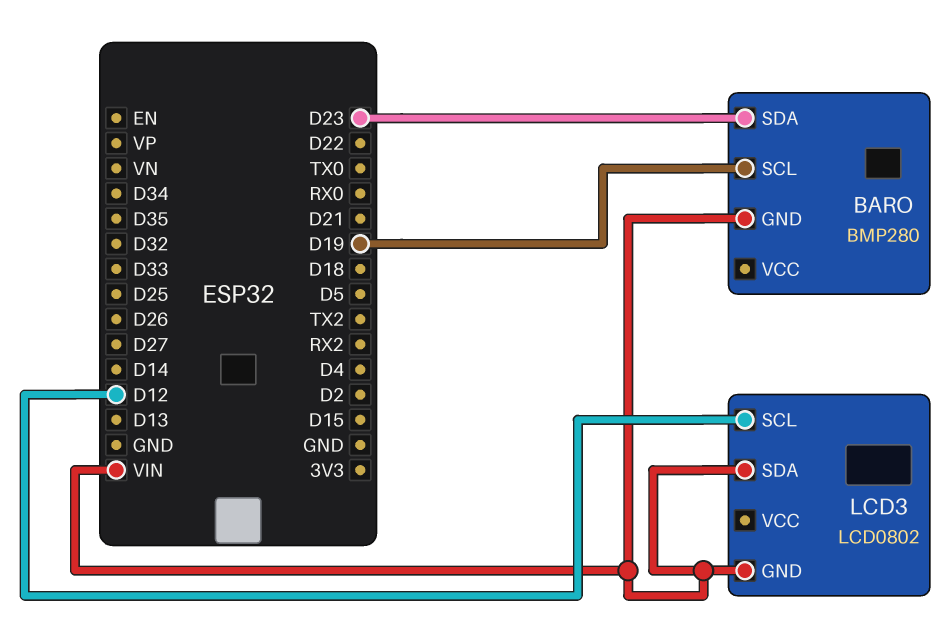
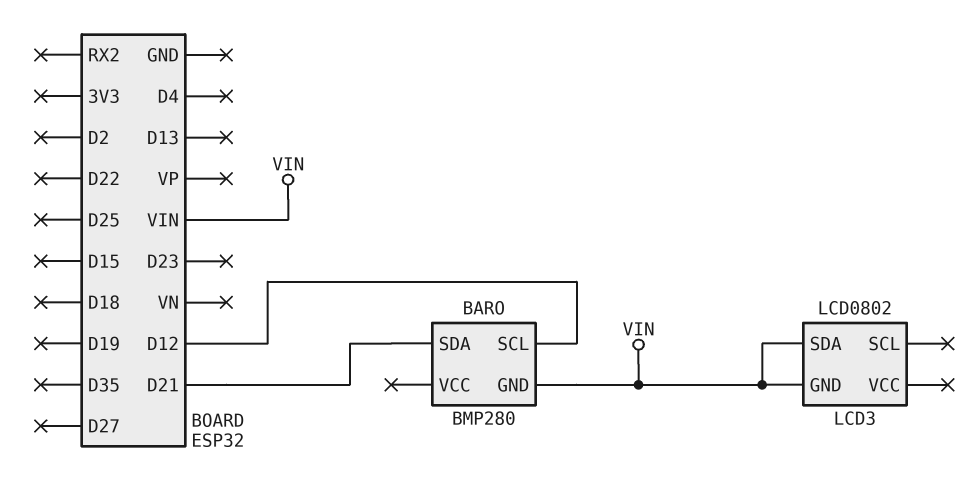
BARO pin SCL: D19 -> D12
BARO pin SDA: D23 -> D21
LCD3 pin SCL: D12 -> none

